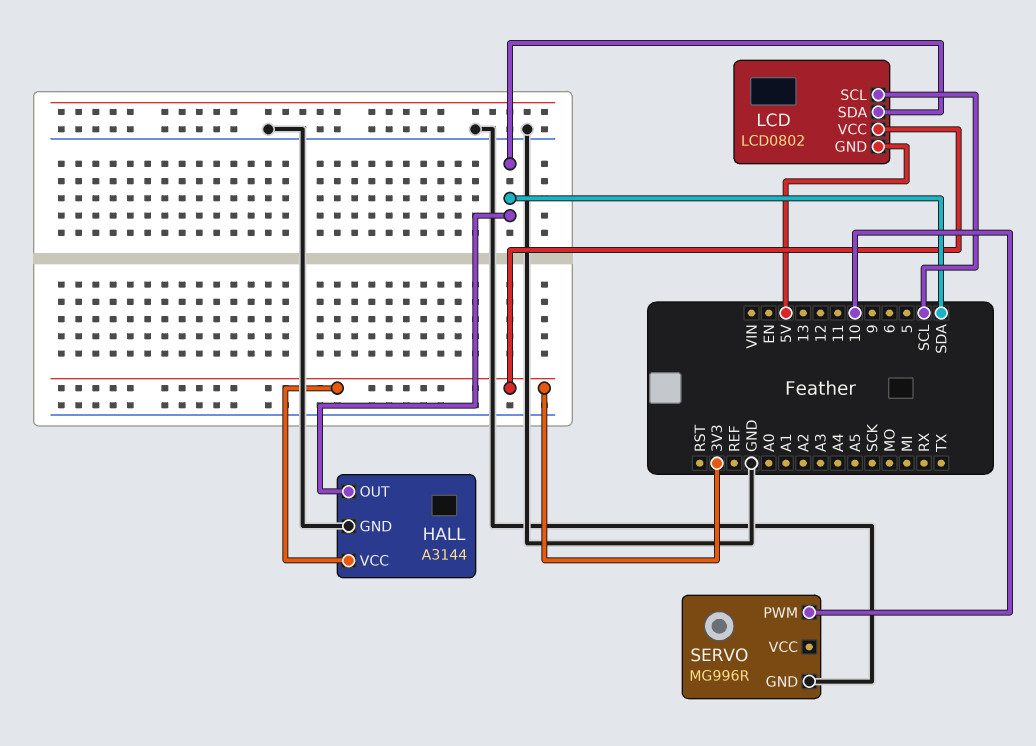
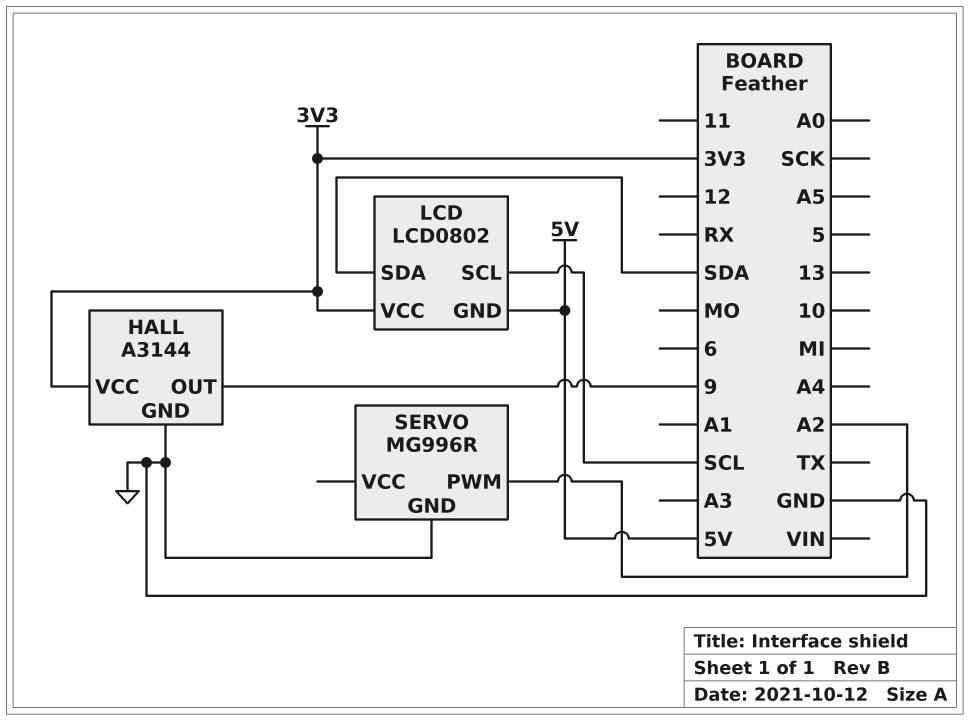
HALL pin OUT: SDA -> 9
SERVO pin PWM: 10 -> A2

